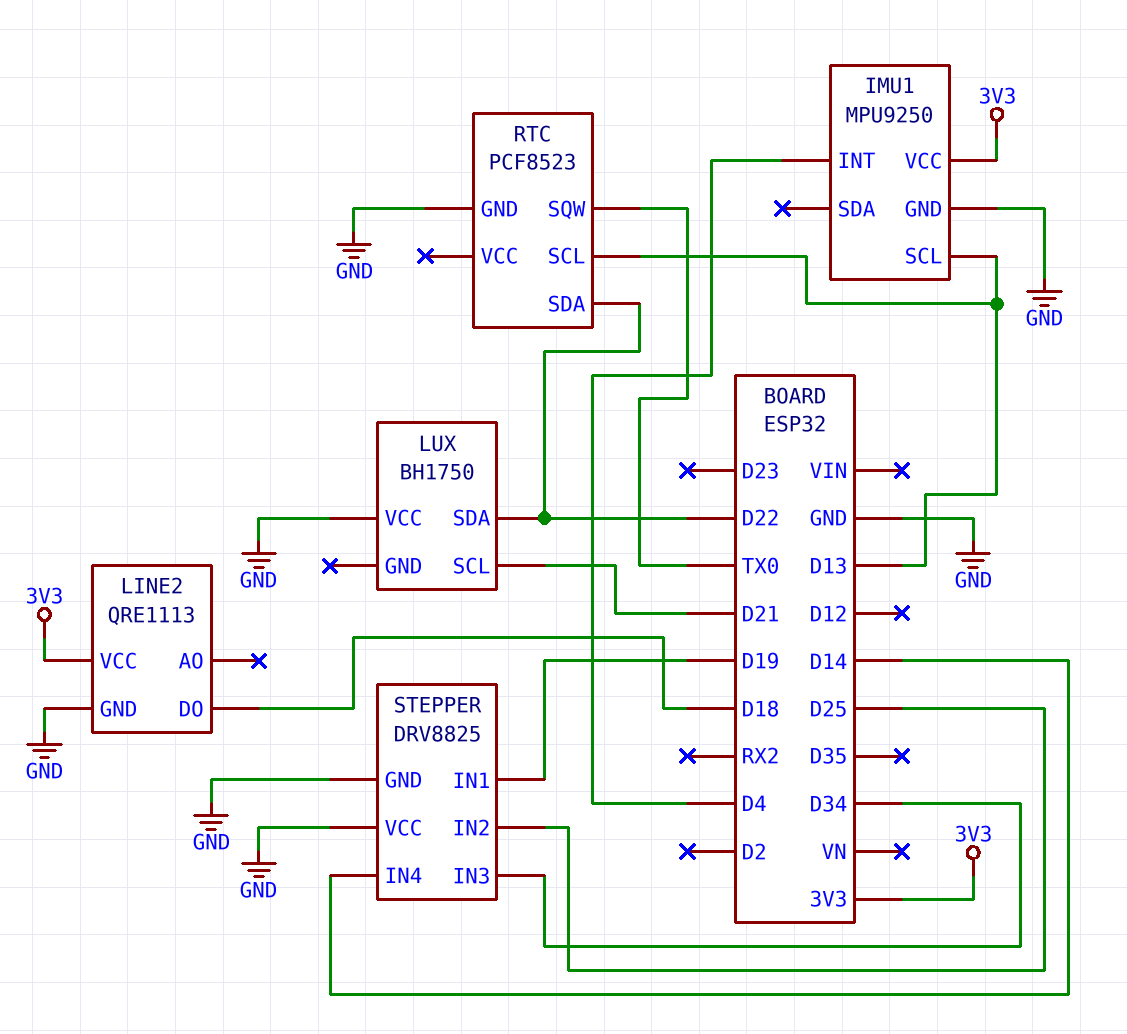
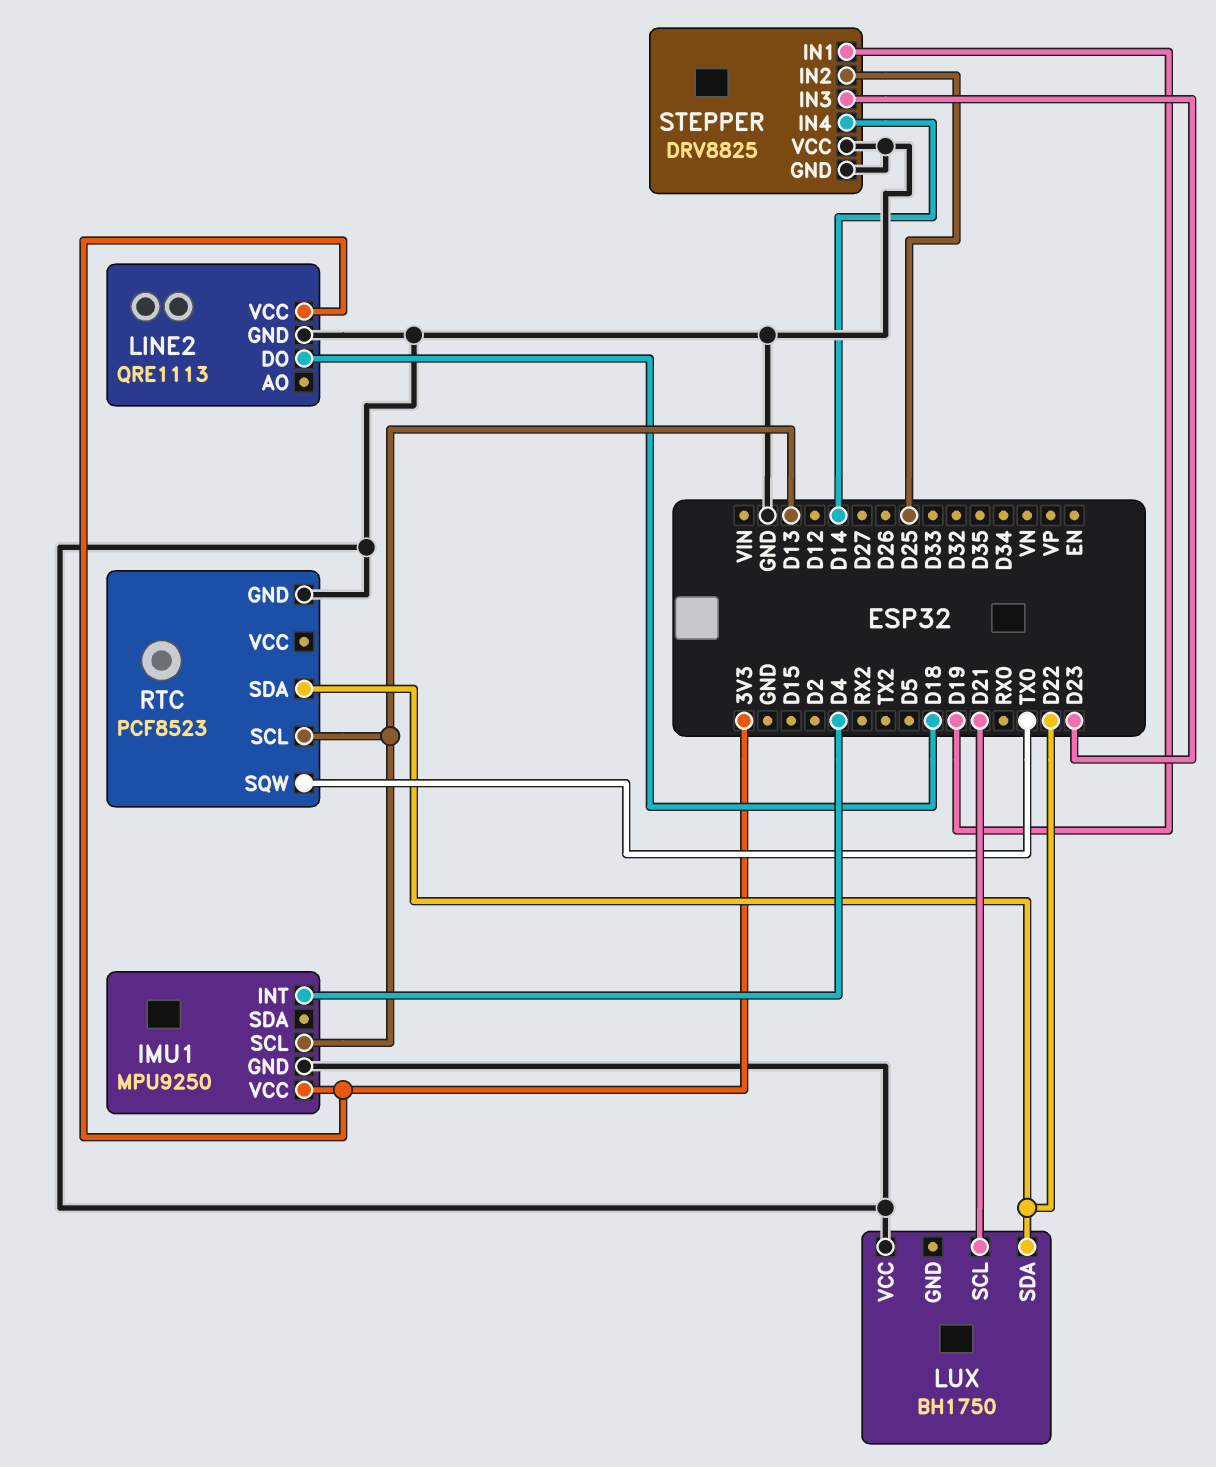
STEPPER pin IN3: D34 -> D23

